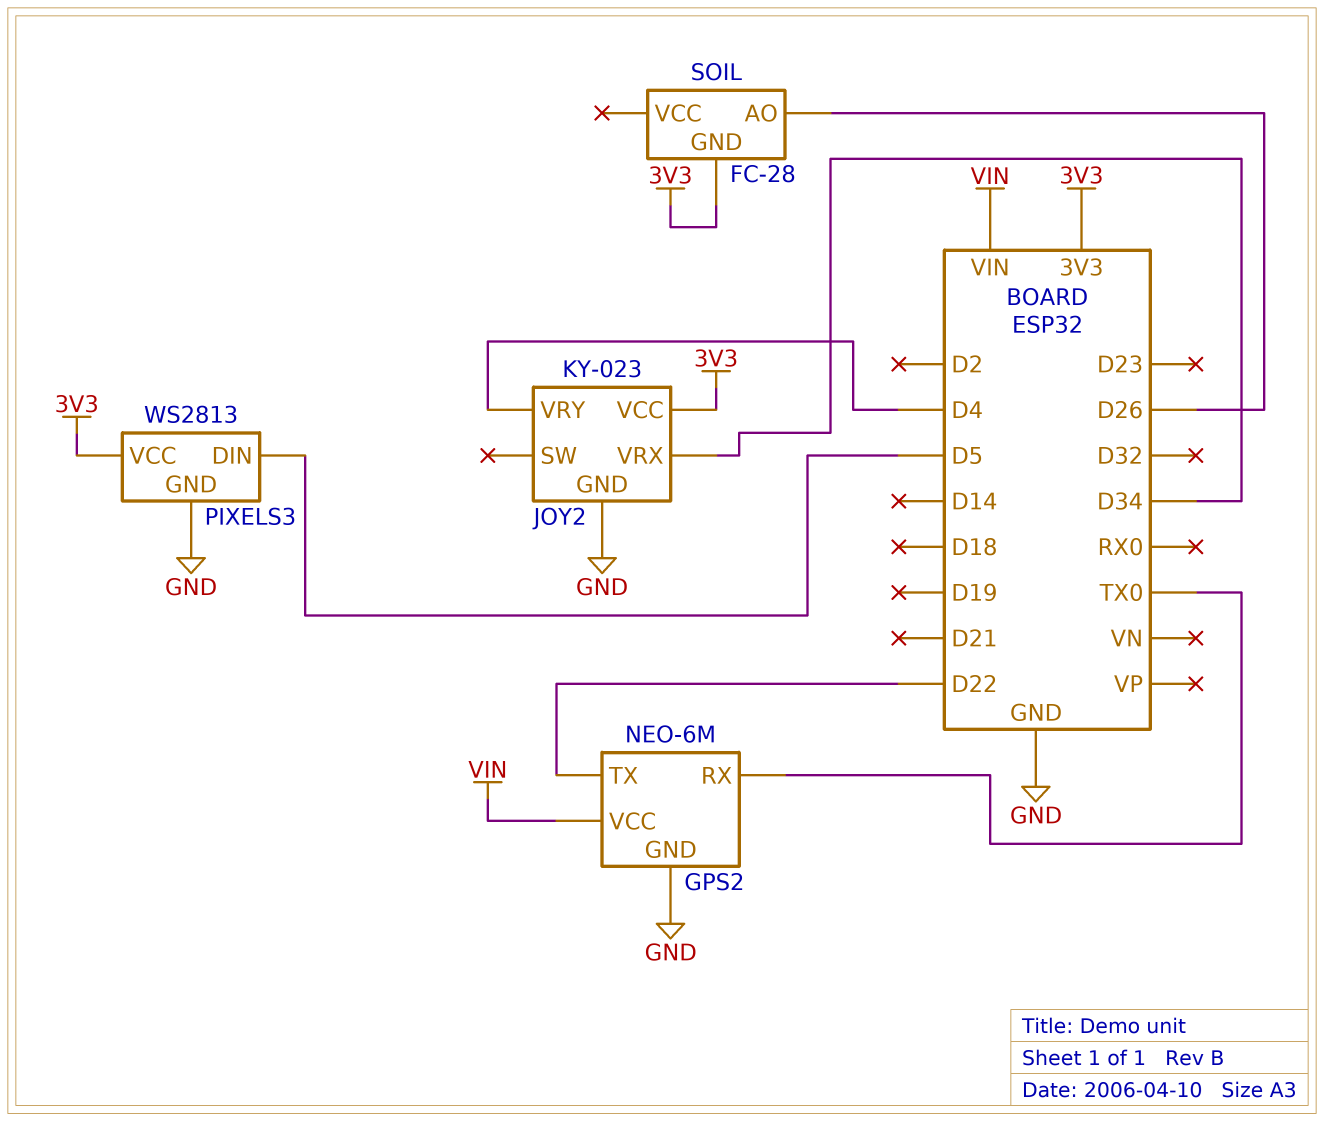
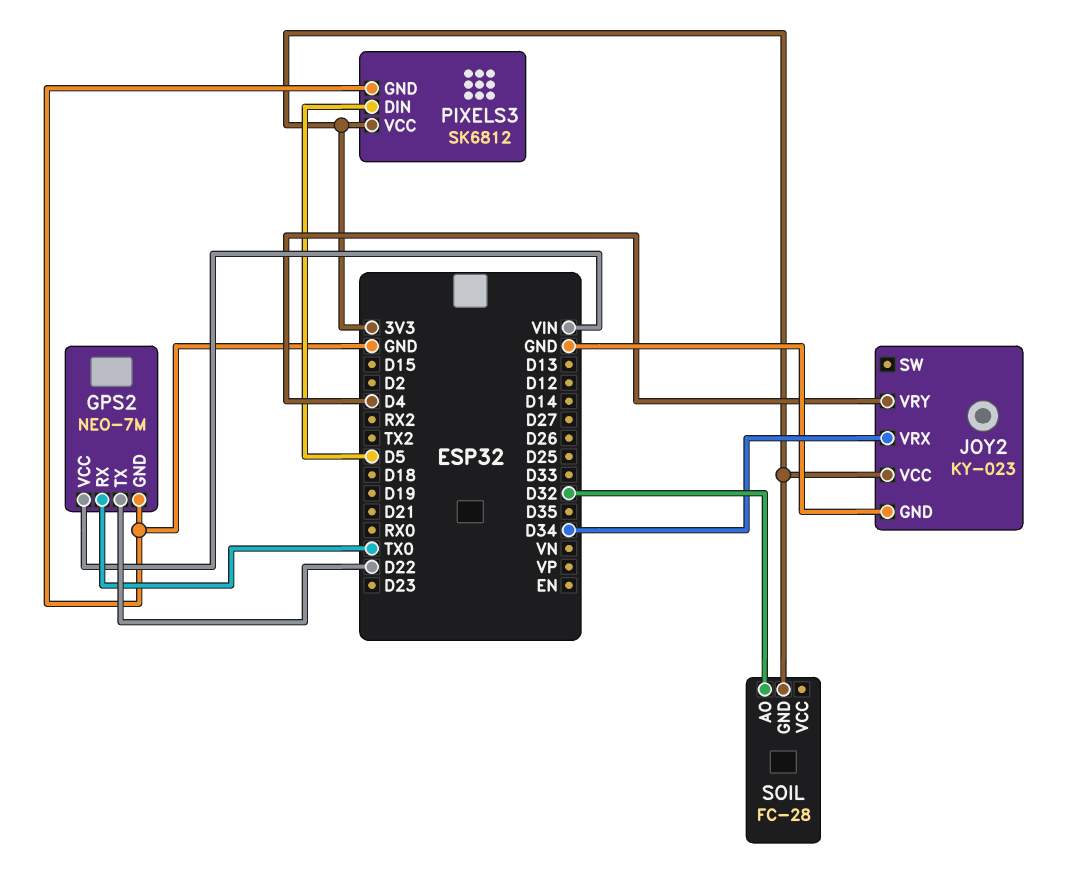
GPS2: NEO-6M -> NEO-7M
PIXELS3: WS2813 -> SK6812
SOIL pin AO: D26 -> D32

